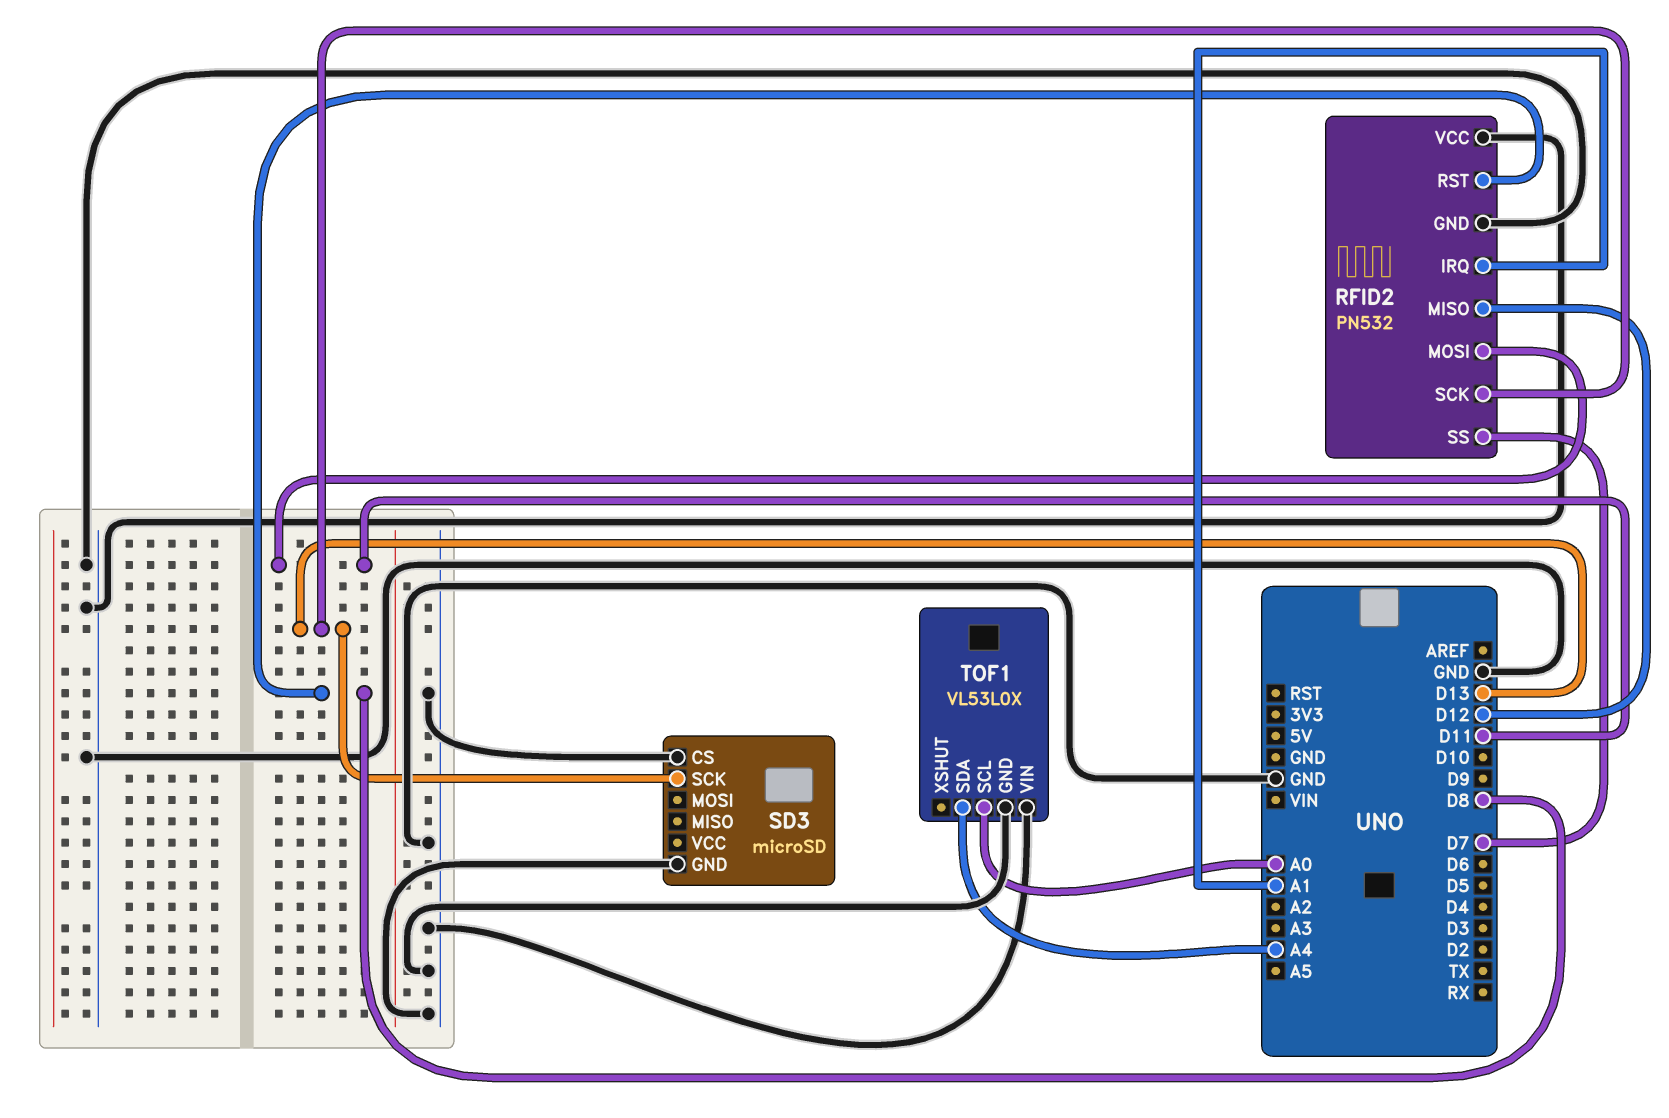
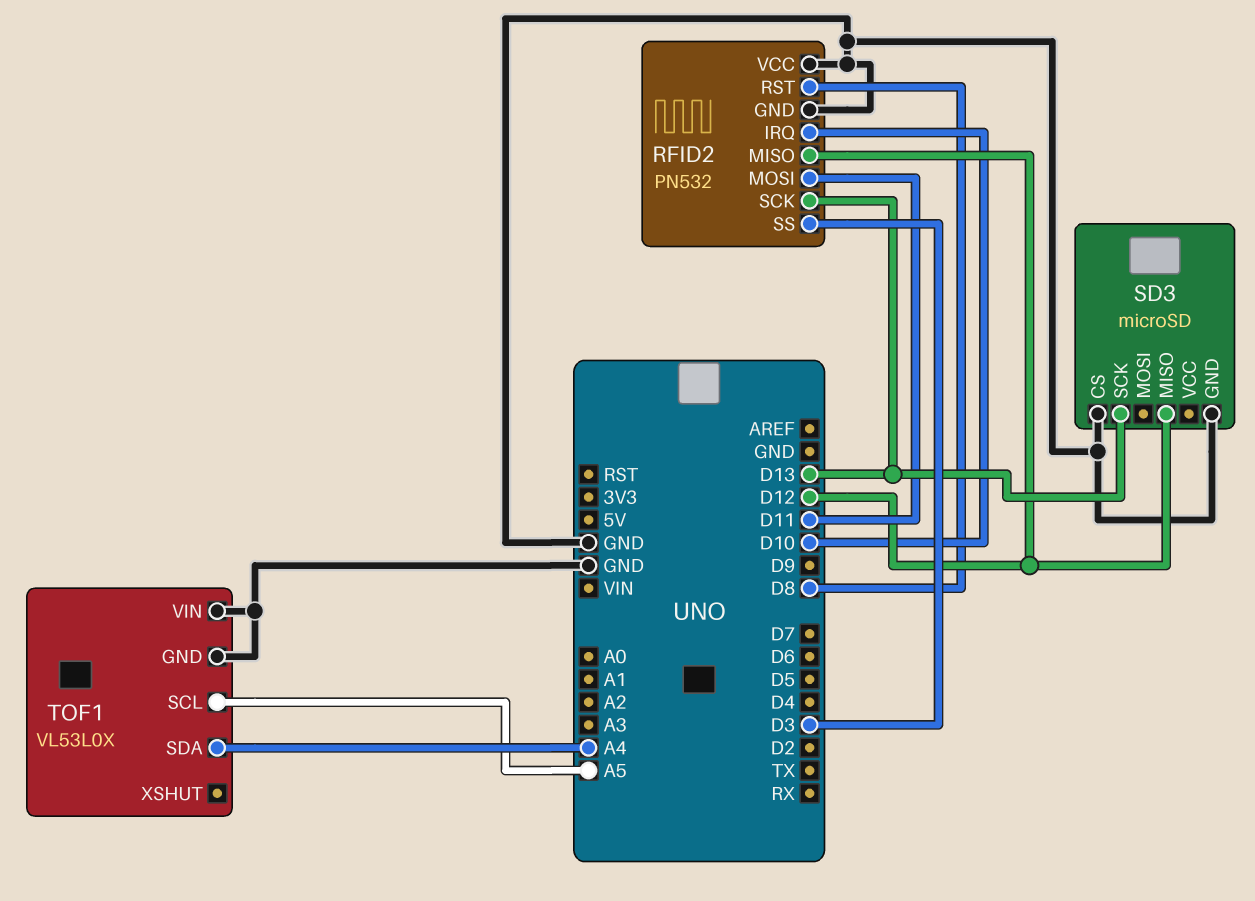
RFID2 pin IRQ: A1 -> D10
RFID2 pin SS: D7 -> D3
SD3 pin MISO: none -> D12
TOF1 pin SCL: A0 -> A5

